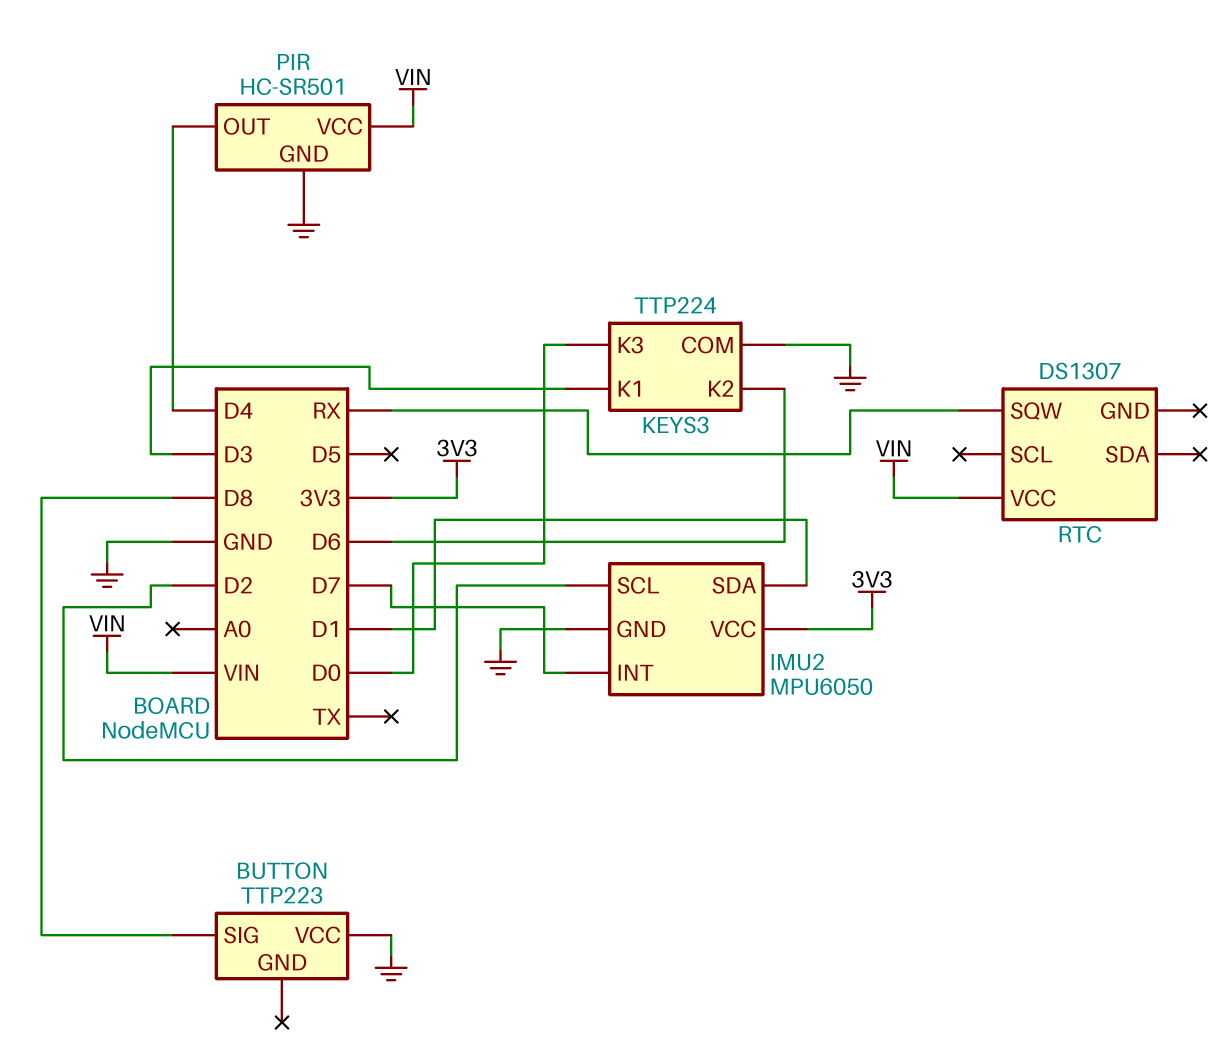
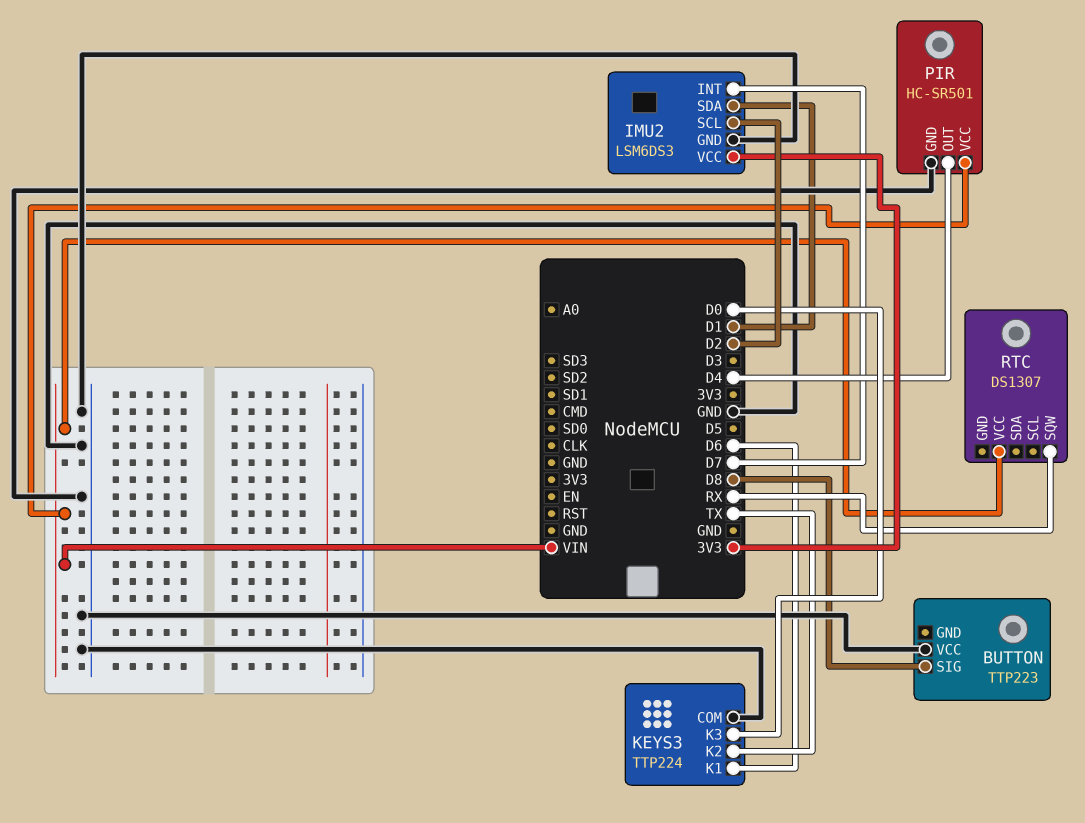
IMU2: MPU6050 -> LSM6DS3
KEYS3 pin K1: D3 -> D6
KEYS3 pin K2: D6 -> TX

